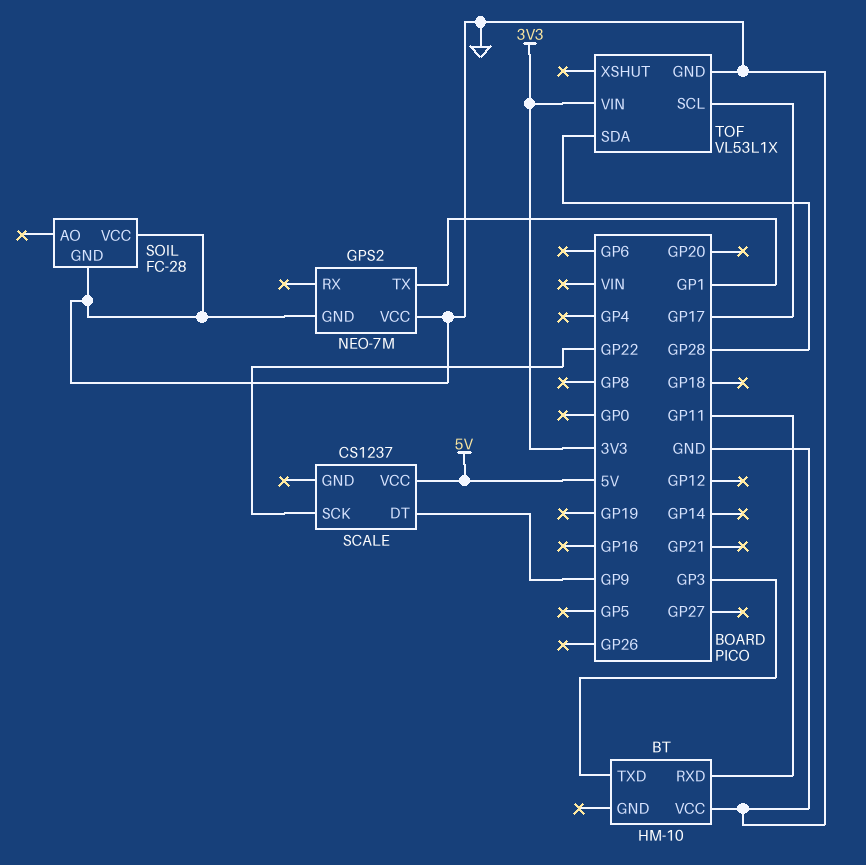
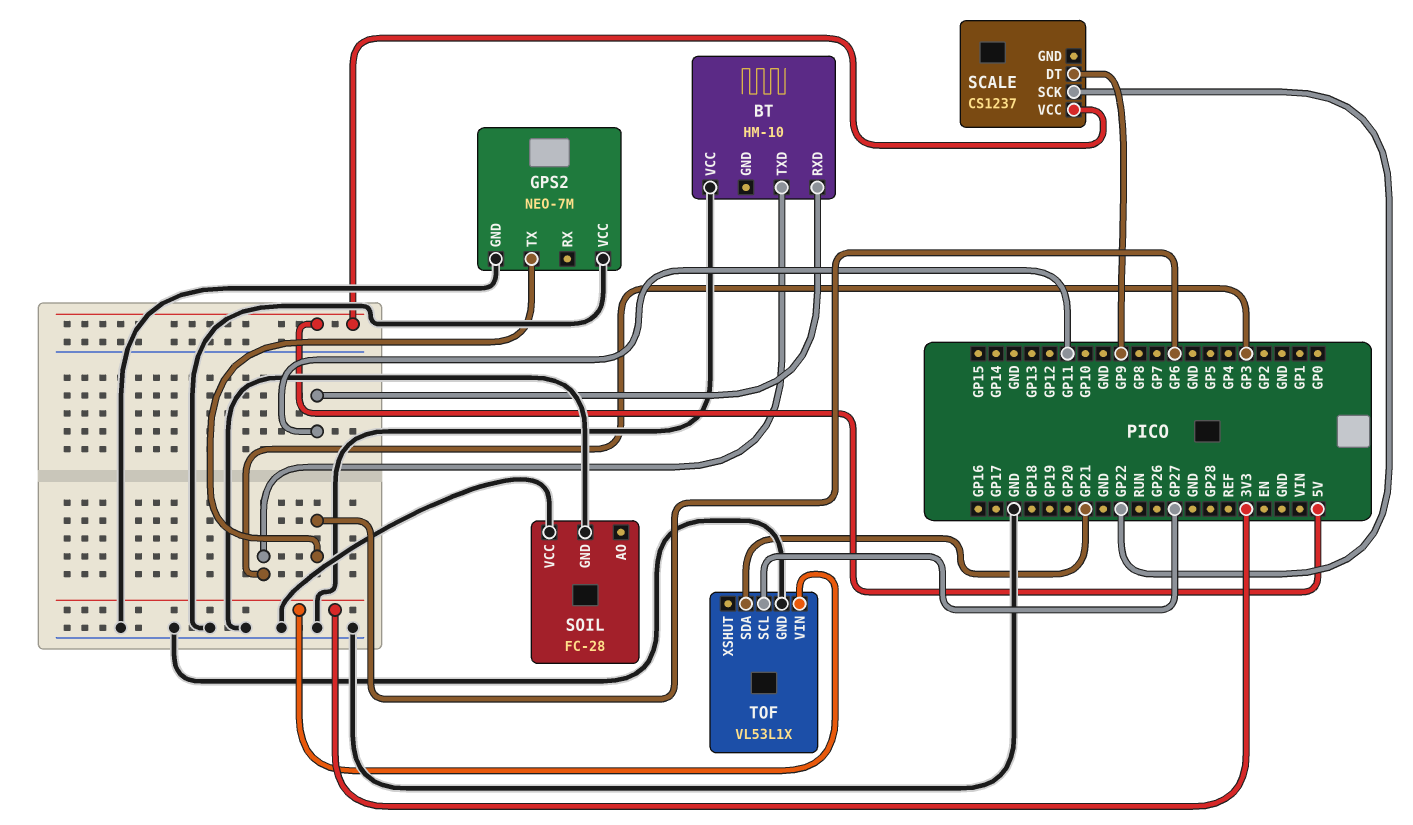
GPS2 pin TX: GP1 -> GP6
TOF pin SCL: GP17 -> GP27
TOF pin SDA: GP28 -> GP21

